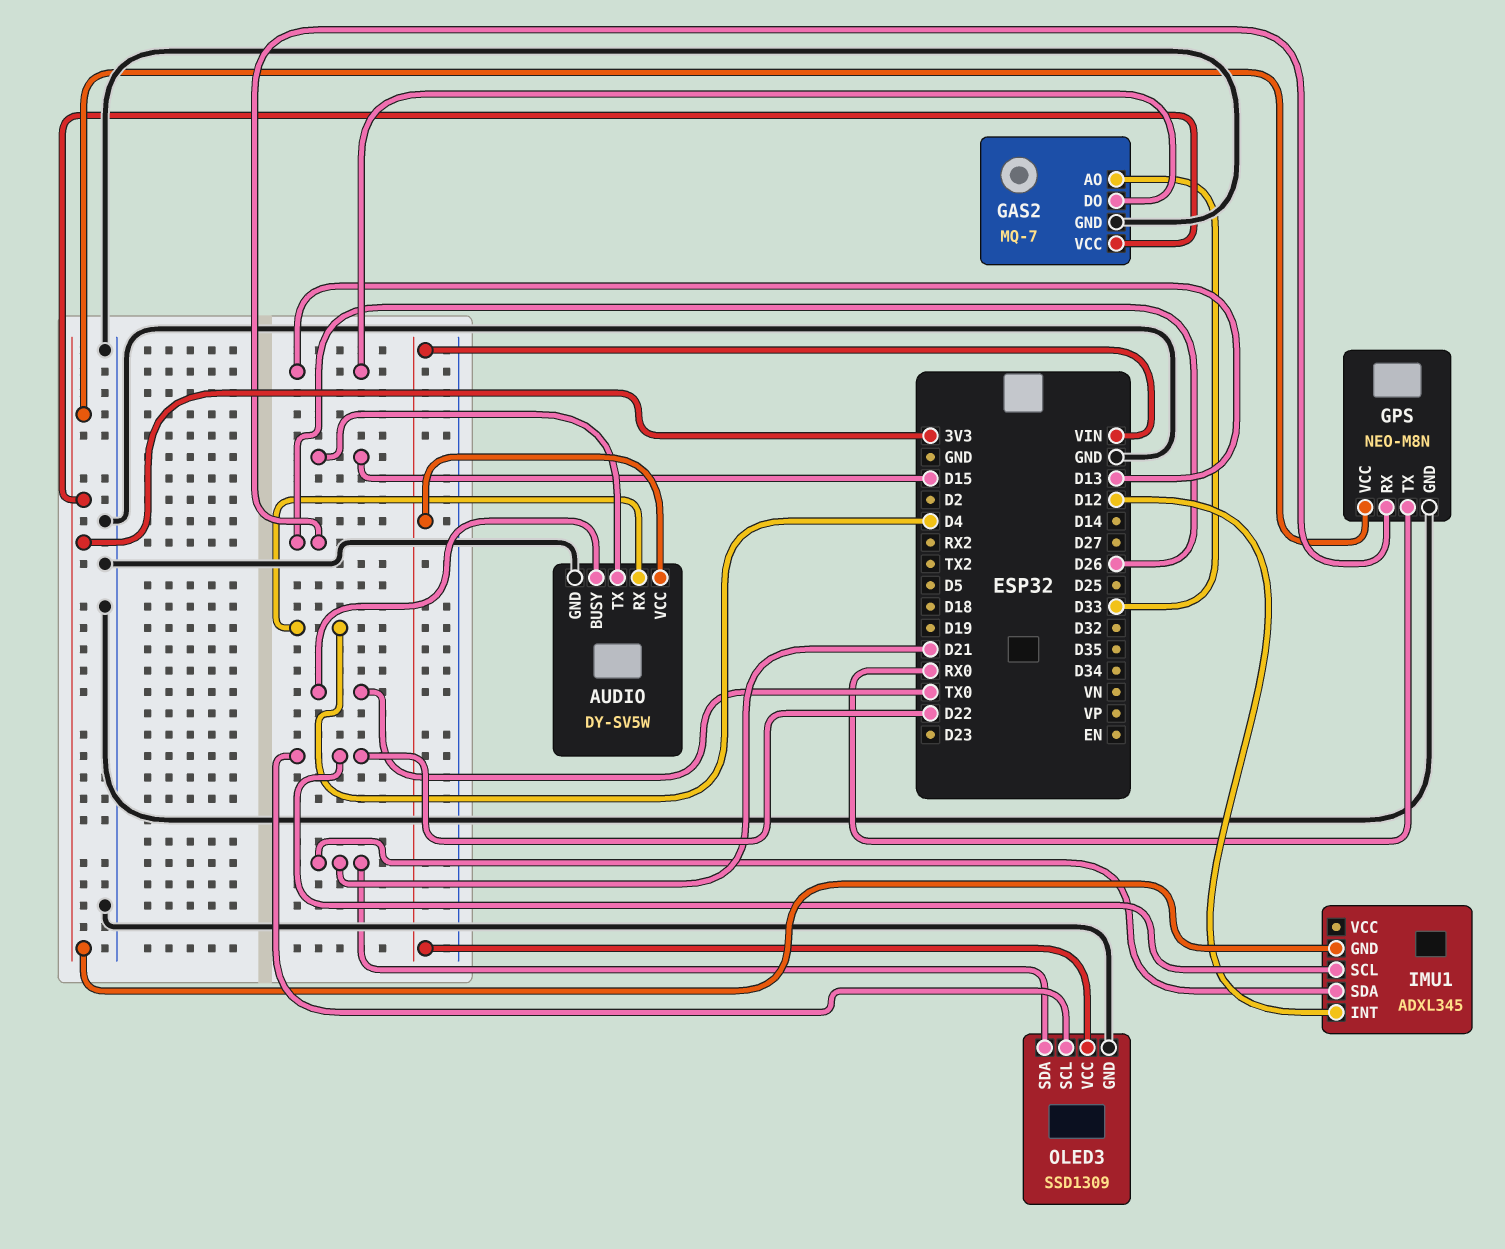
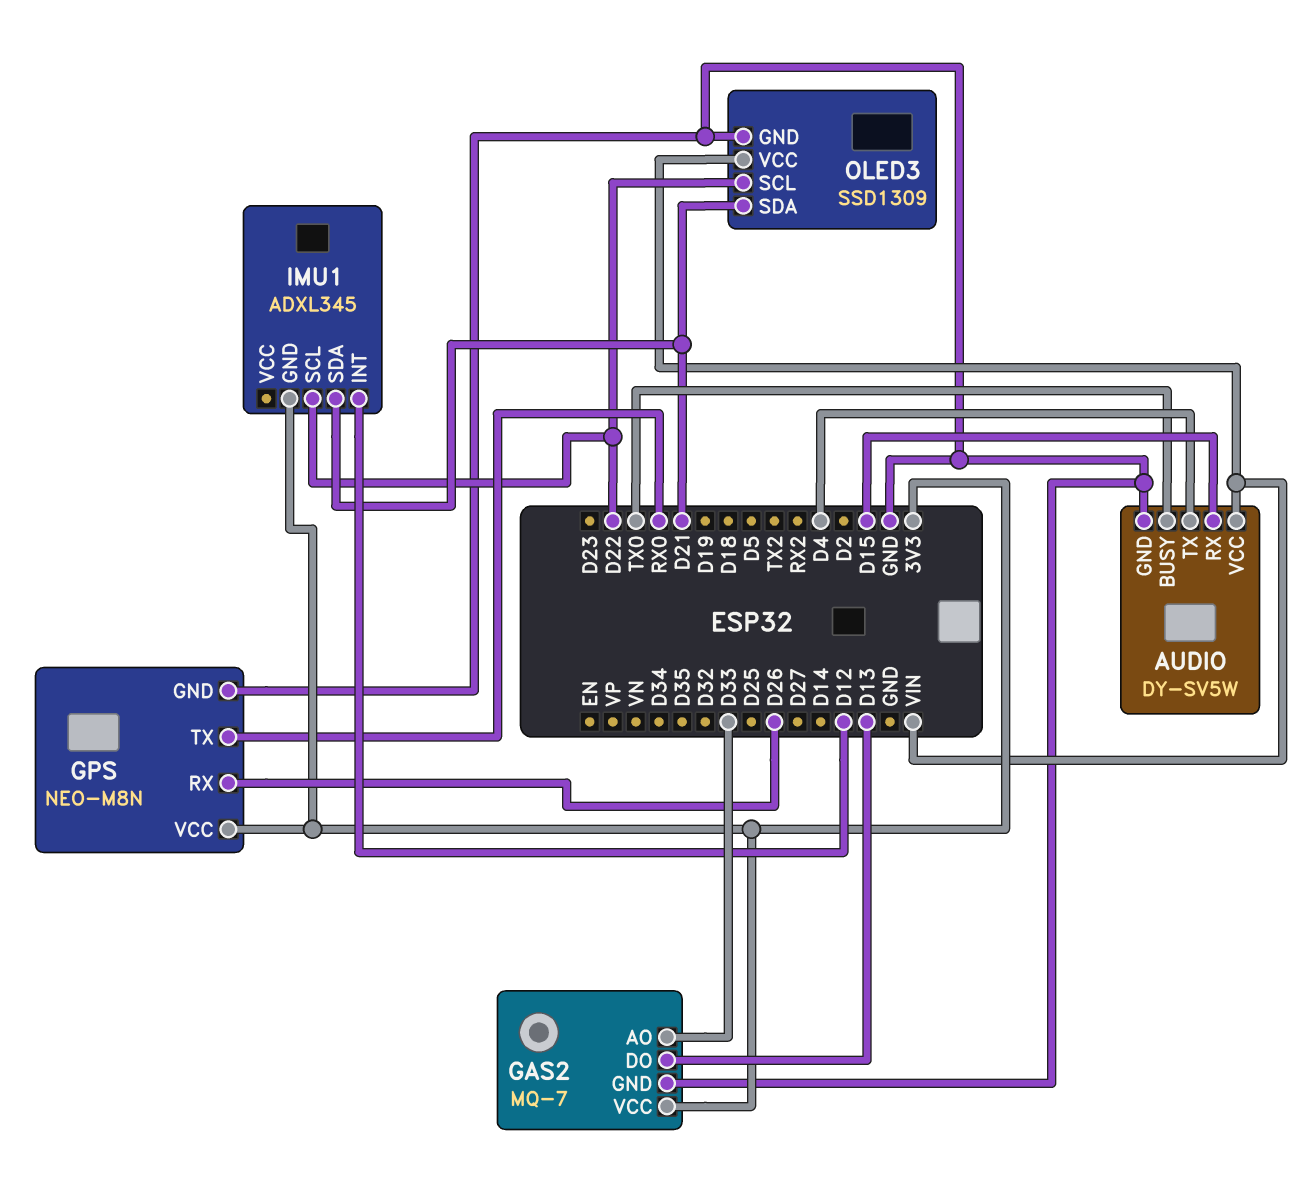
AUDIO pin RX: D4 -> D15
AUDIO pin TX: D15 -> D4

